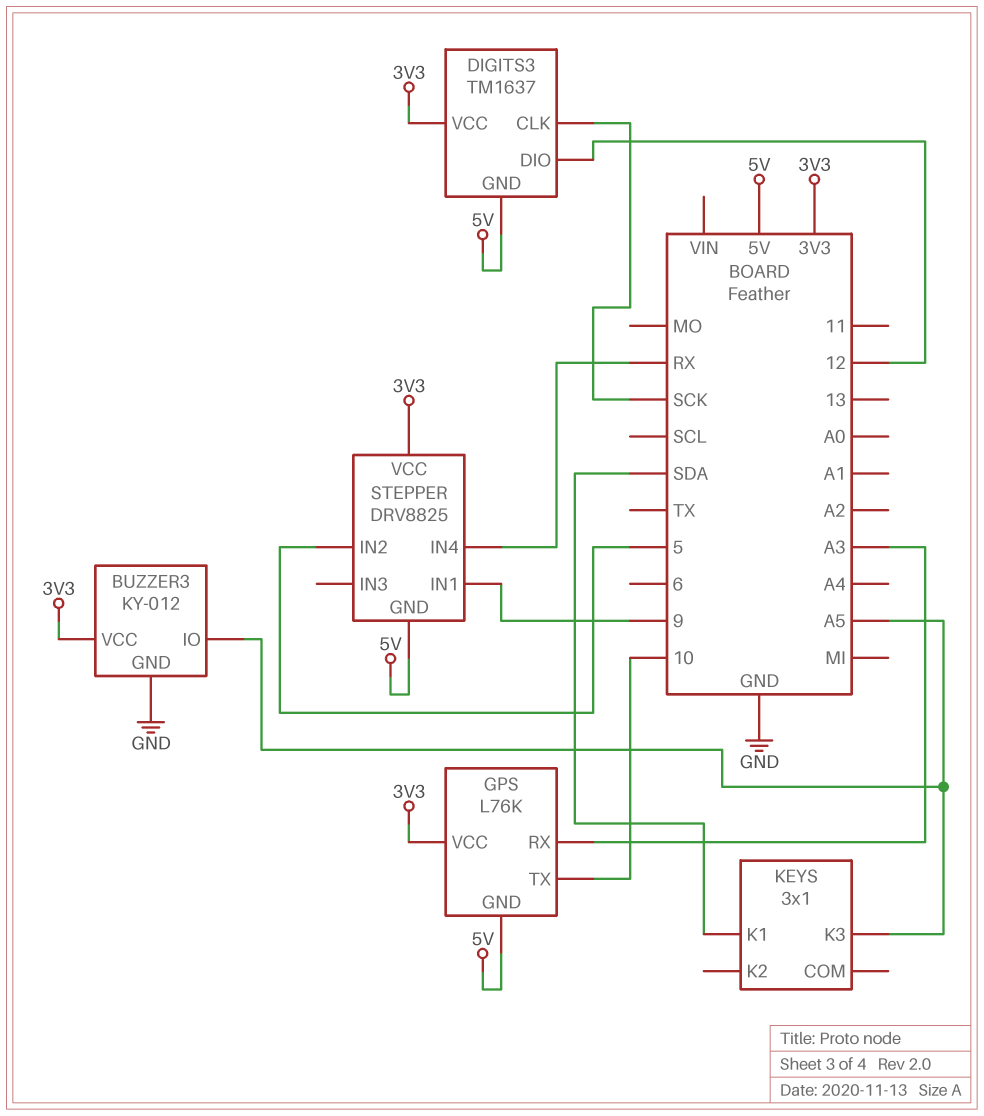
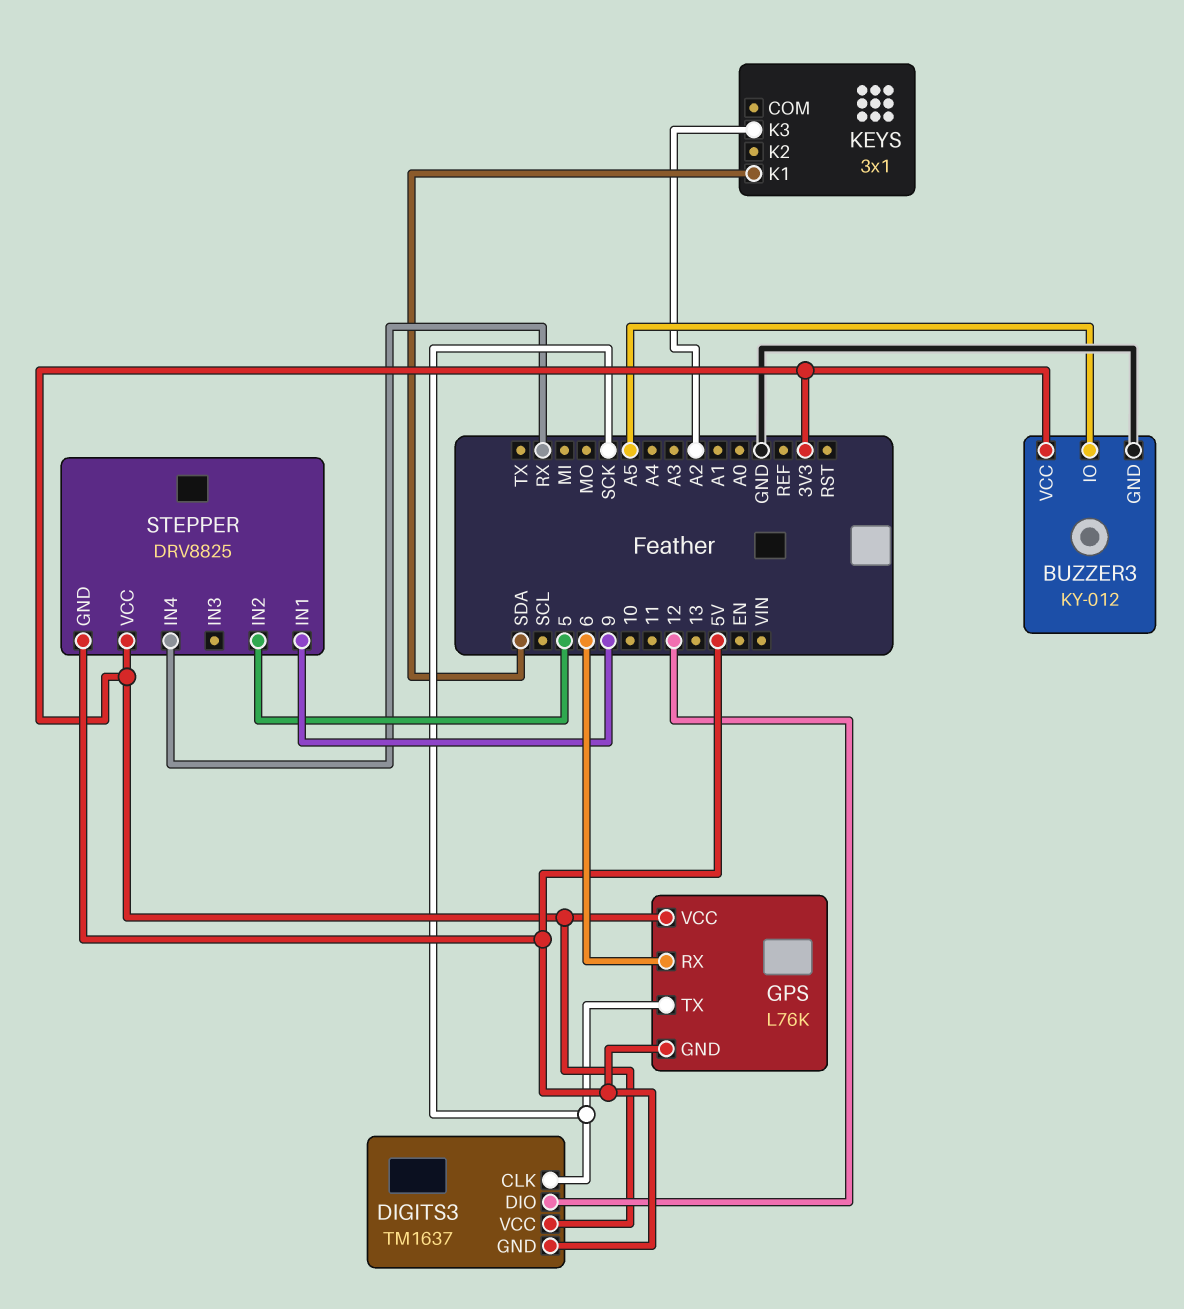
GPS pin RX: A3 -> 6
GPS pin TX: 10 -> SCK
KEYS pin K3: A5 -> A2

